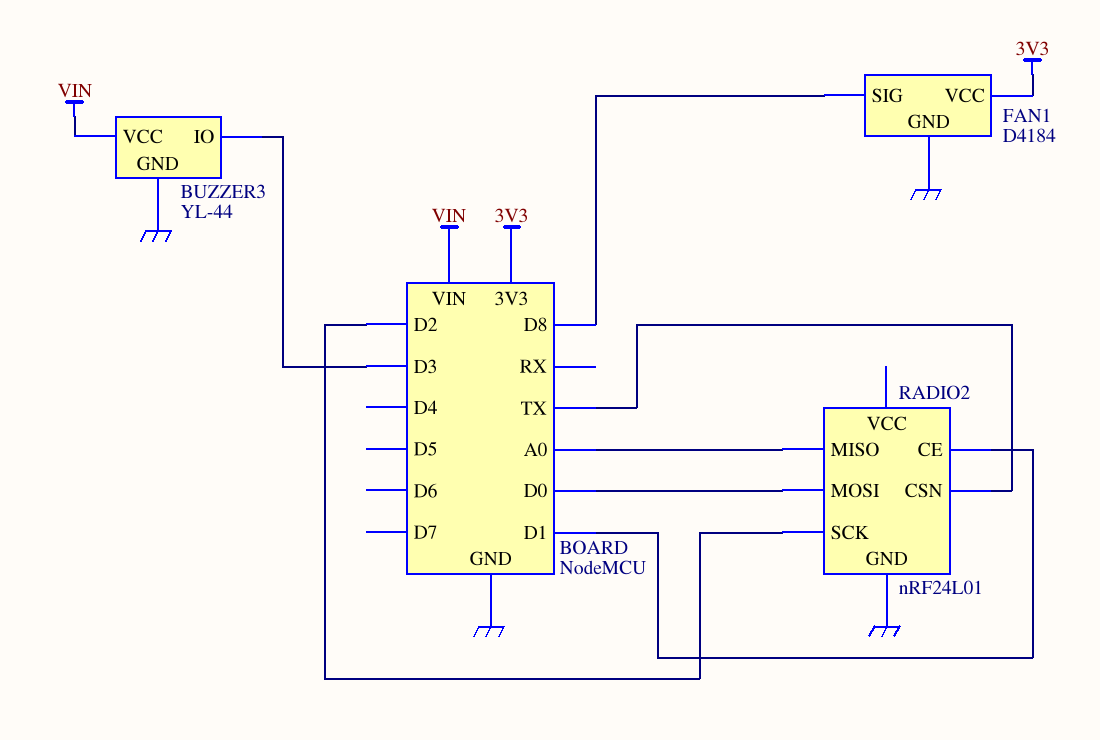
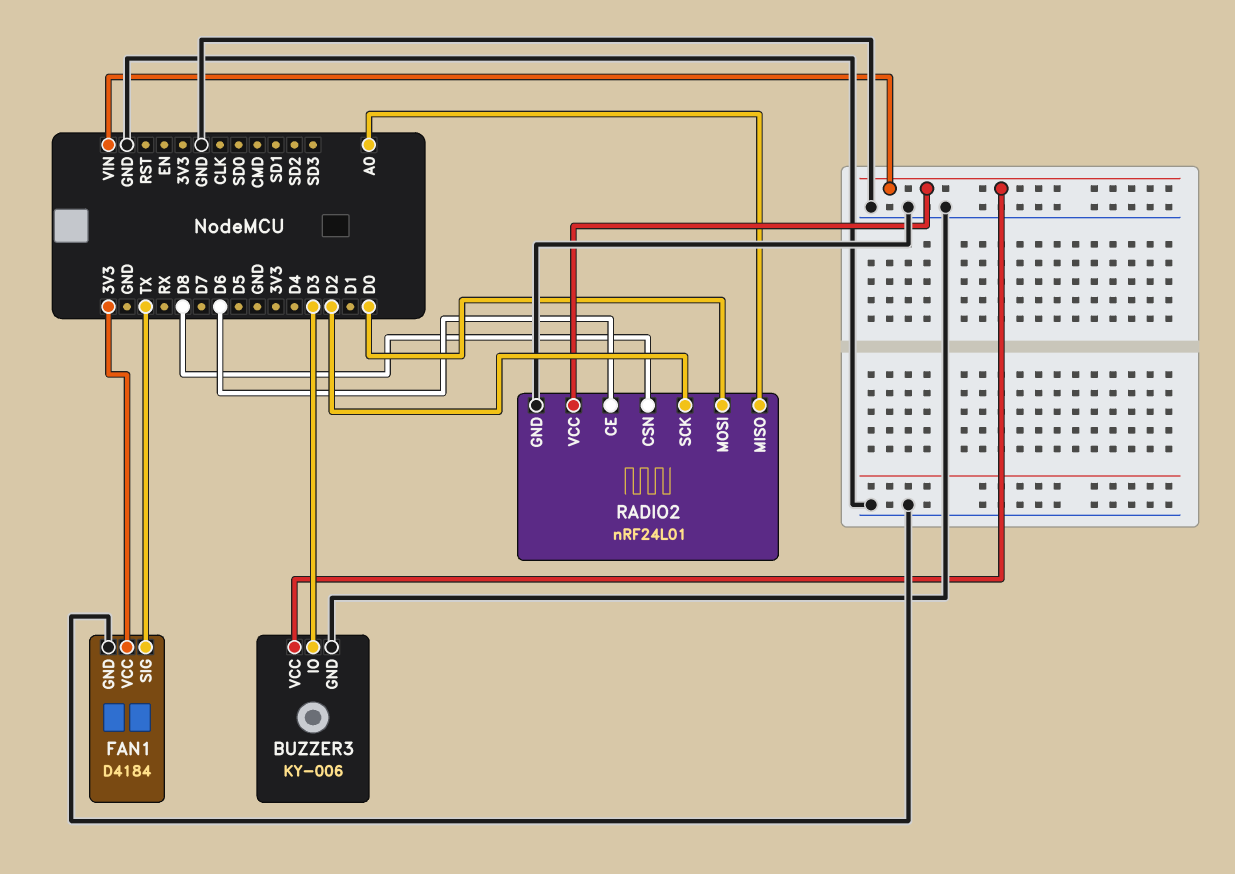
BUZZER3: YL-44 -> KY-006
FAN1 pin SIG: D8 -> TX
RADIO2 pin CE: D1 -> D6
RADIO2 pin CSN: TX -> D8
RADIO2 pin VCC: none -> VIN

